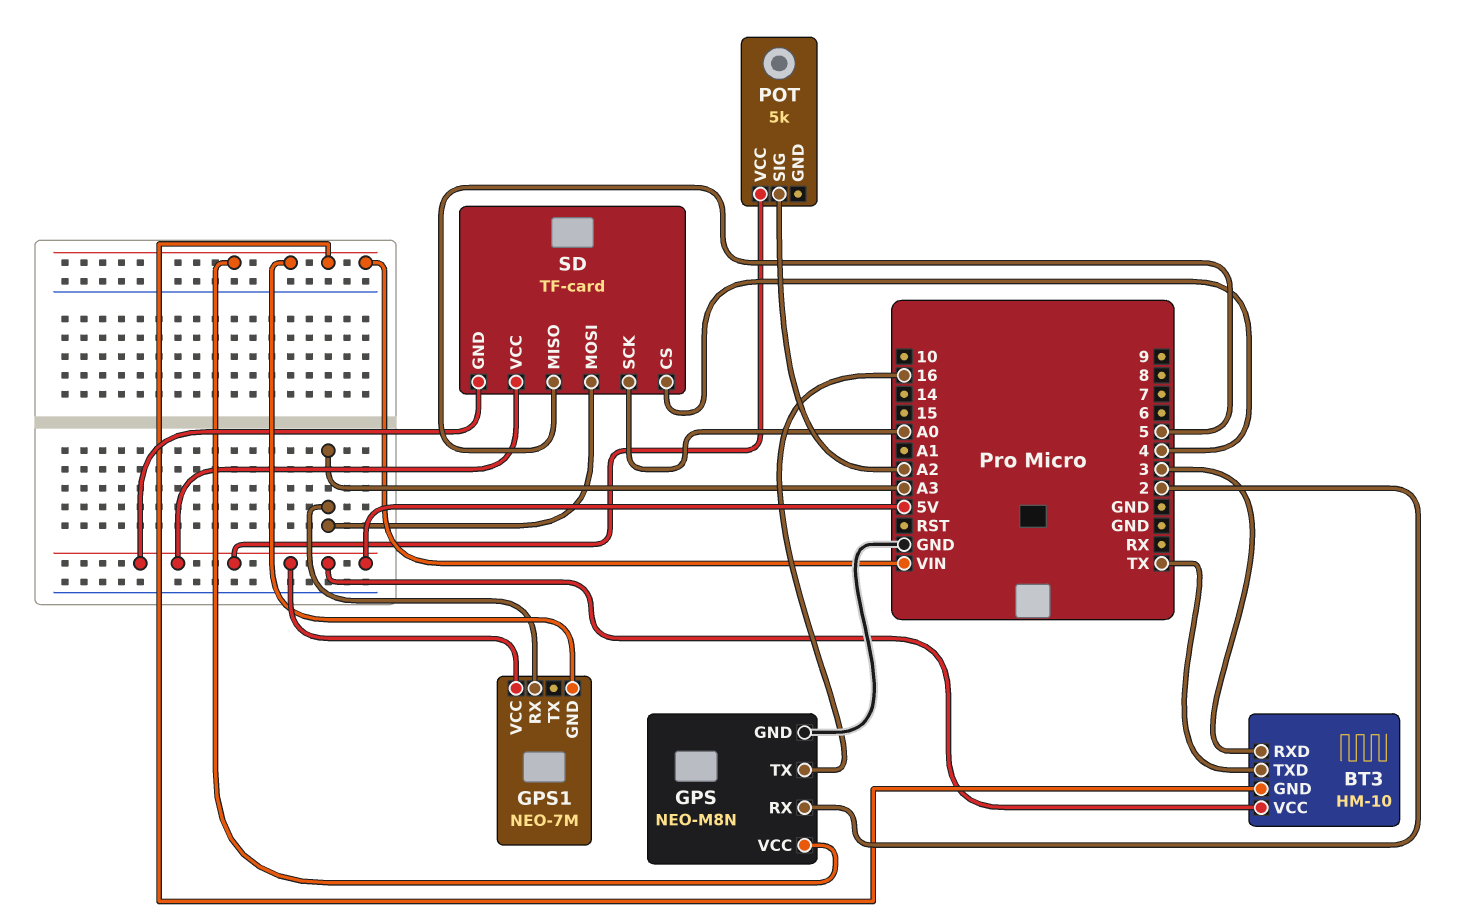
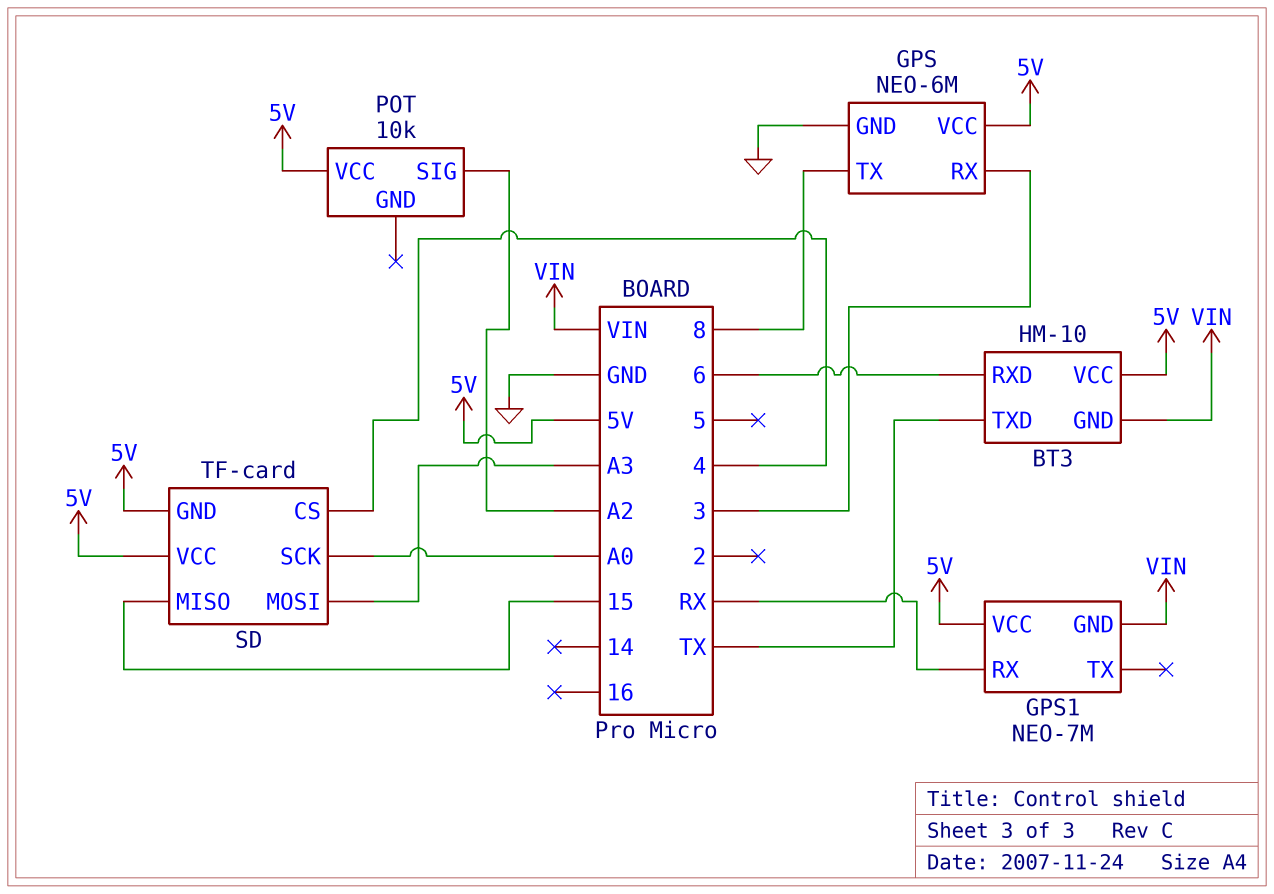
BT3 pin RXD: 3 -> 6
GPS: NEO-M8N -> NEO-6M
GPS pin RX: 2 -> 3
GPS pin TX: 16 -> 8
GPS pin VCC: VIN -> 5V
GPS1 pin RX: A3 -> RX
POT: 5k -> 10k
SD pin MISO: 5 -> 15

